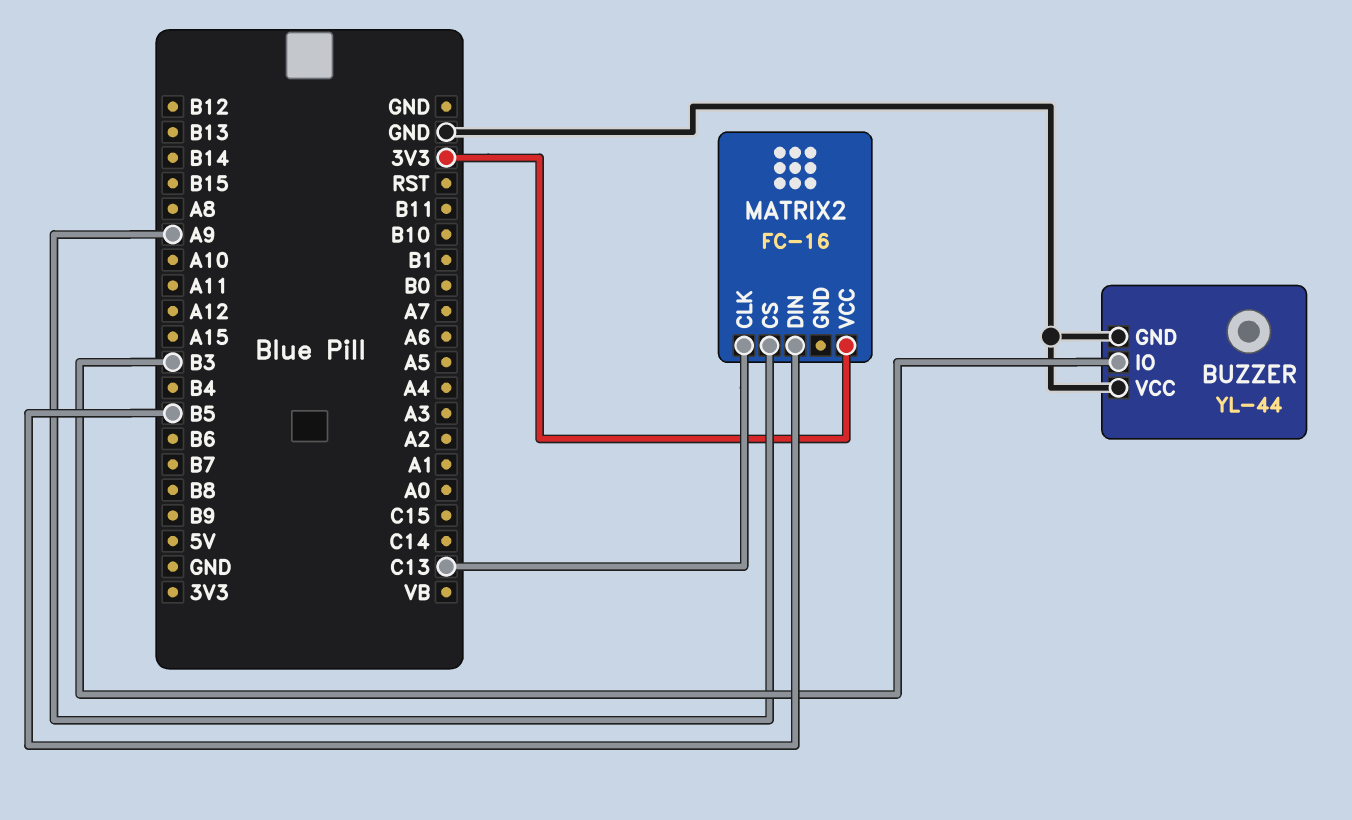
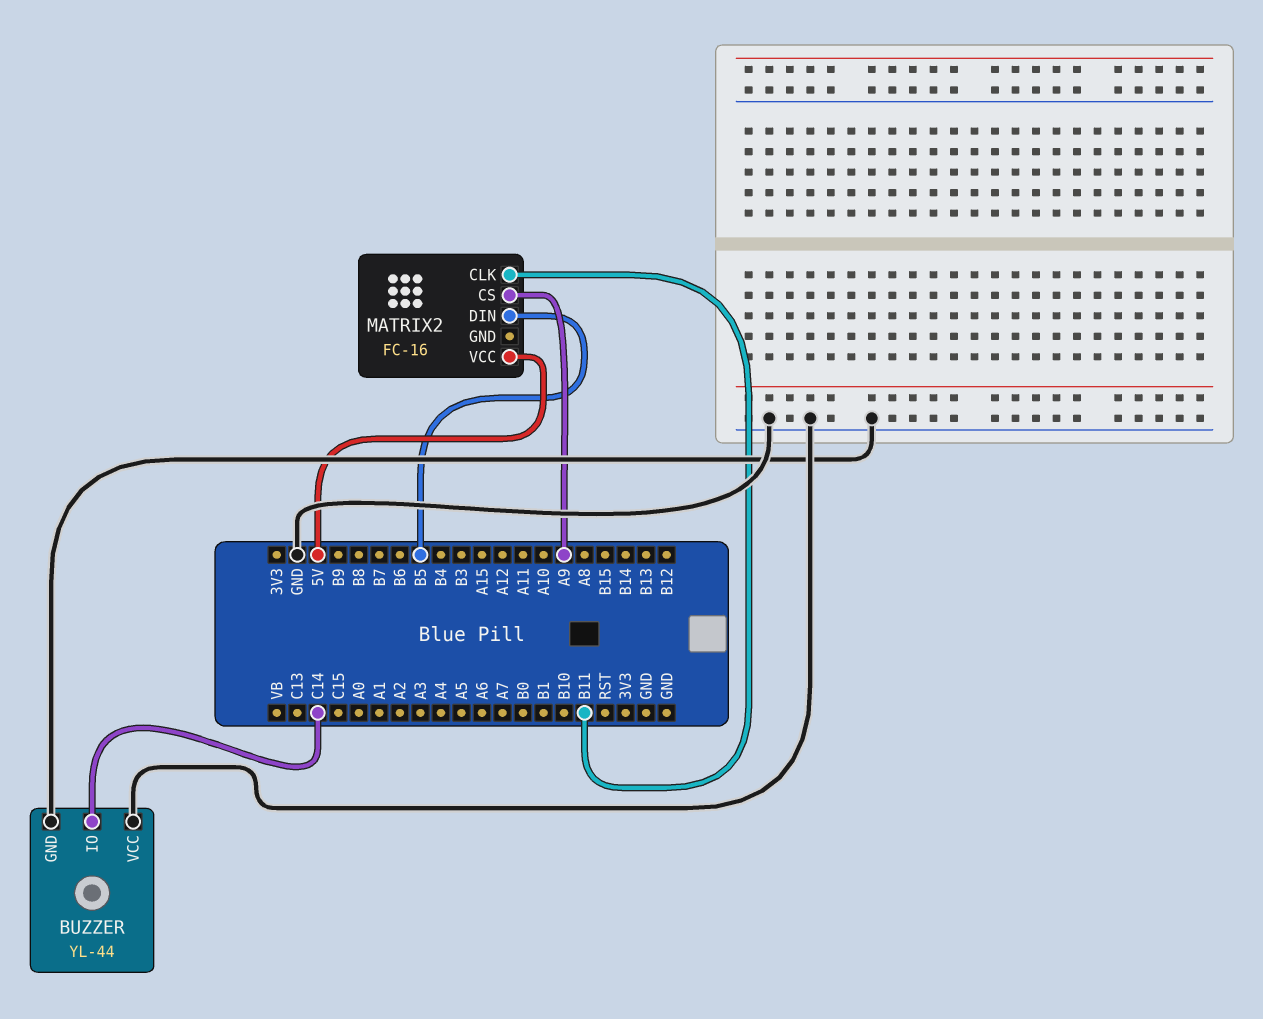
BUZZER pin IO: B3 -> C14
MATRIX2 pin CLK: C13 -> B11
MATRIX2 pin VCC: 3V3 -> 5V

